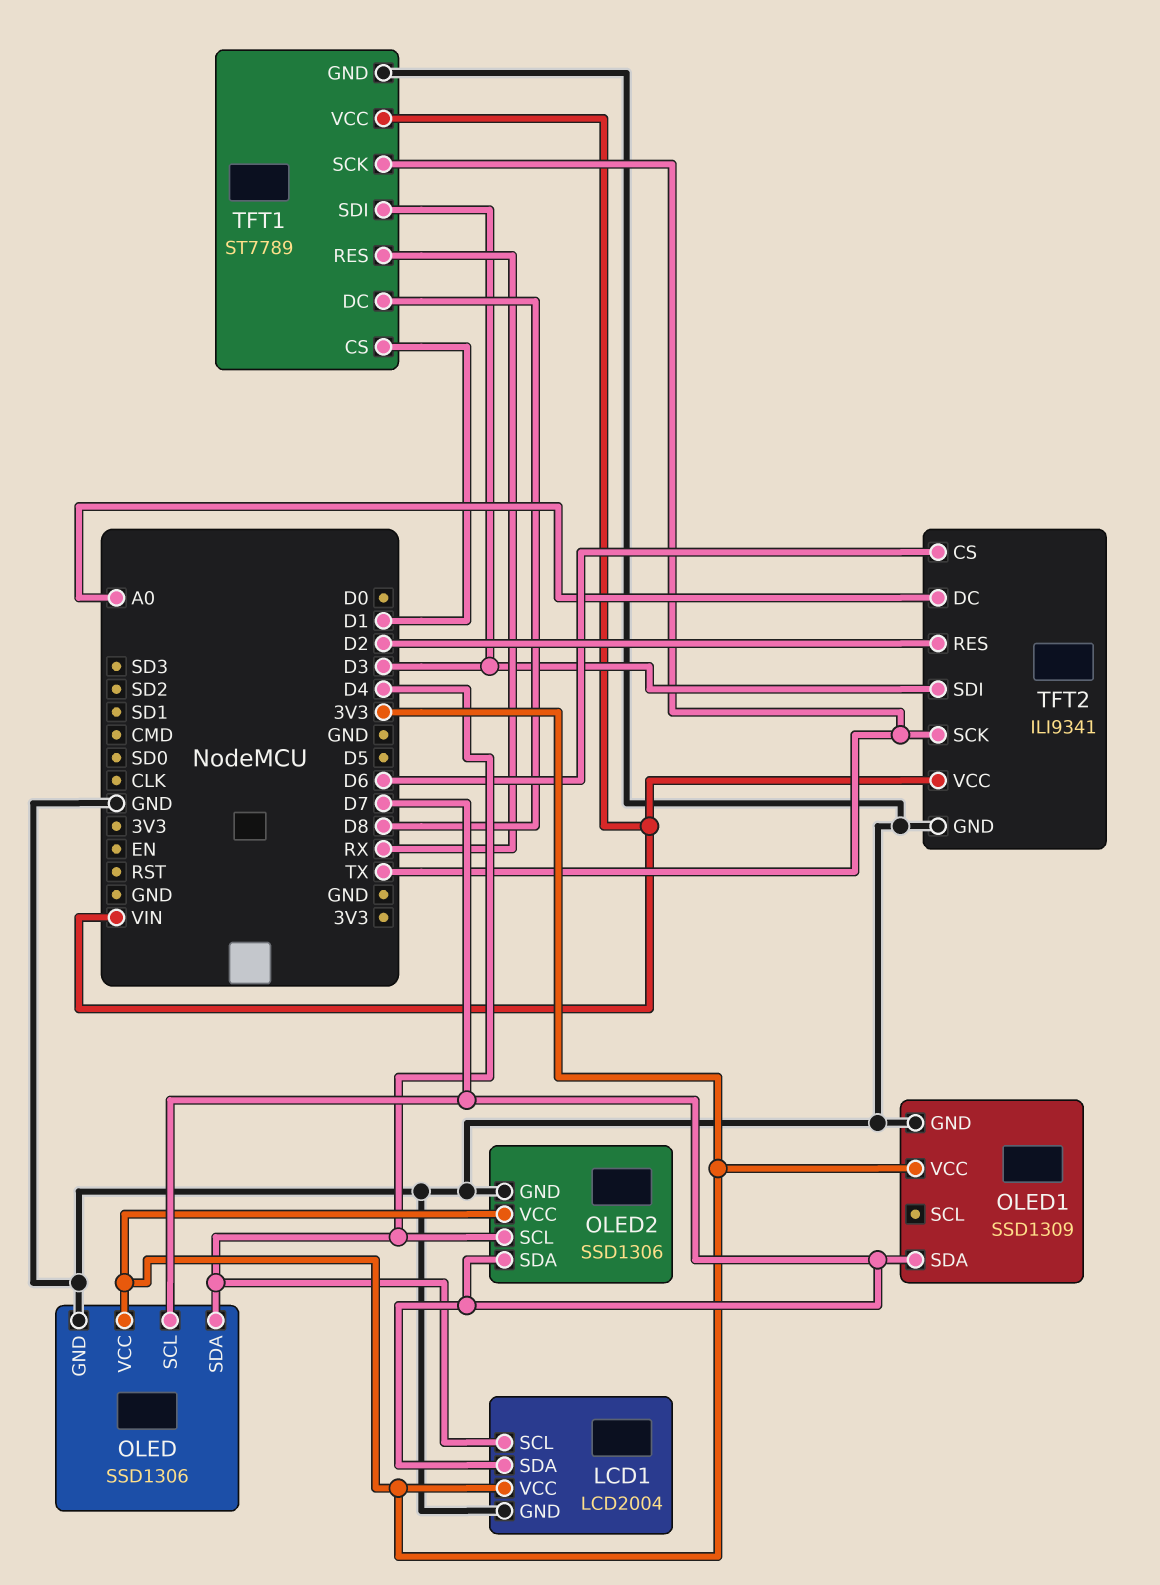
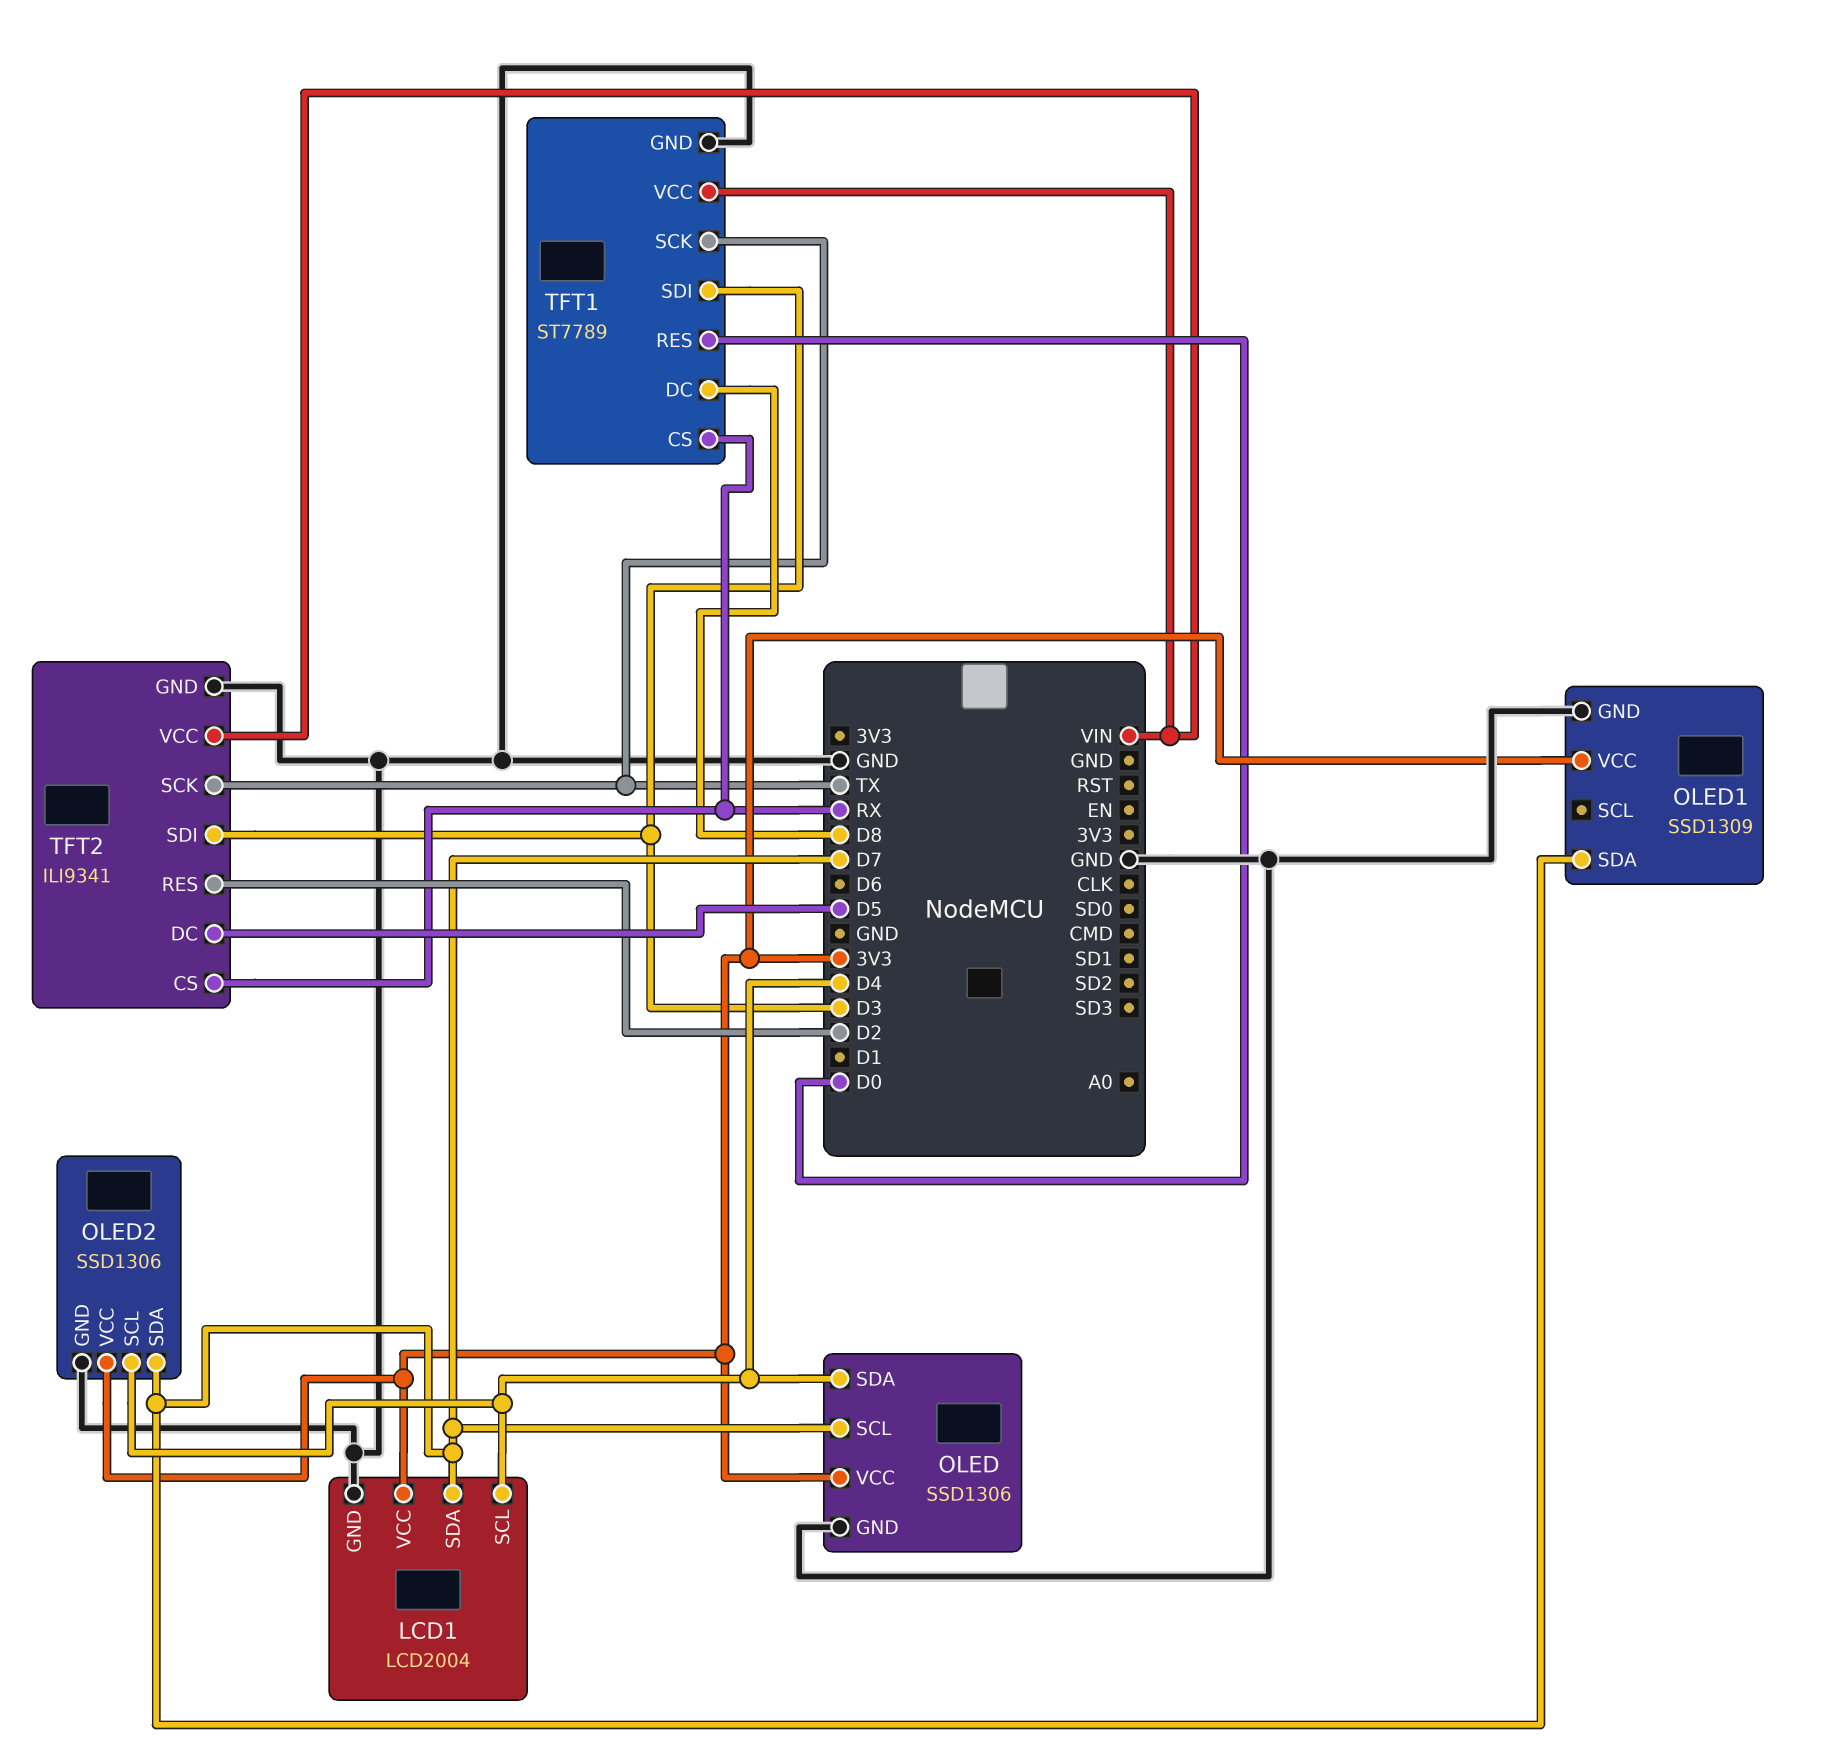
TFT1 pin CS: D1 -> RX
TFT1 pin RES: RX -> D0
TFT2 pin CS: D6 -> RX
TFT2 pin DC: A0 -> D5

